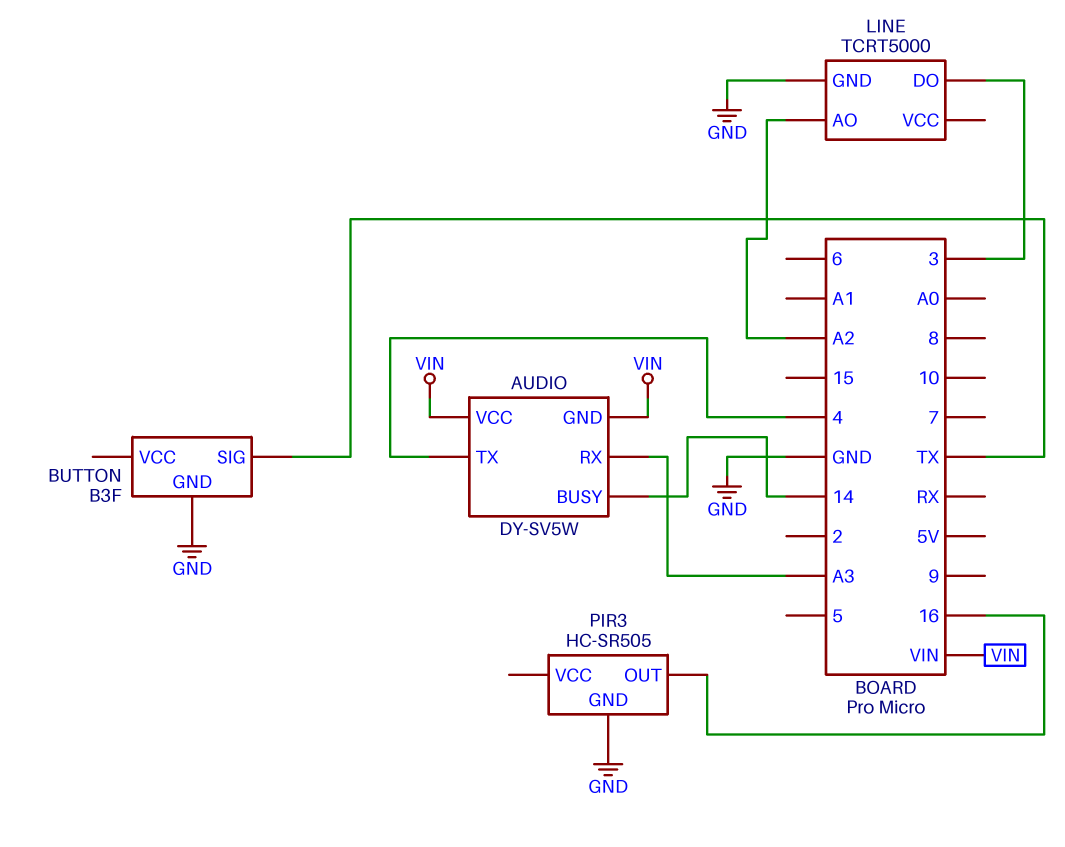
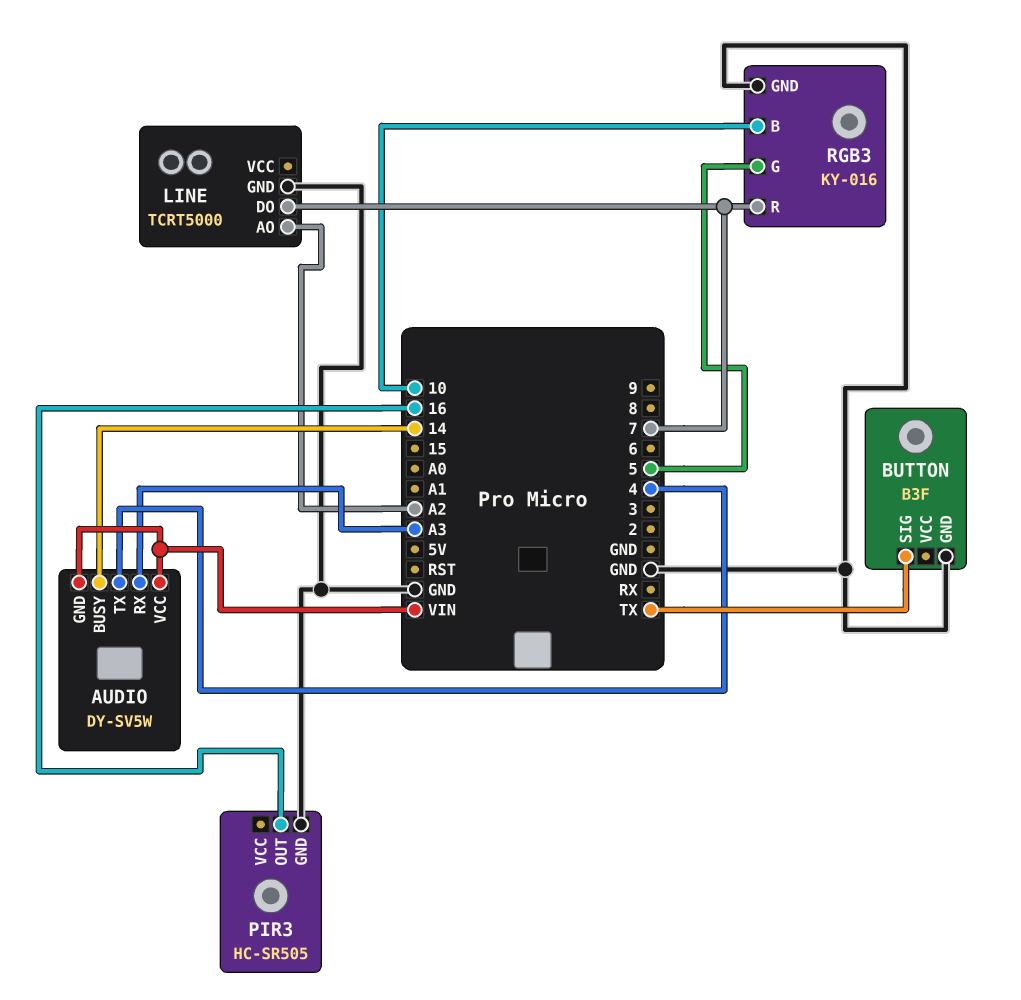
LINE pin DO: 3 -> 7
RGB3: none -> KY-016
RGB3 pin B: none -> 10
RGB3 pin G: none -> 5
RGB3 pin GND: none -> GND
RGB3 pin R: none -> 7

